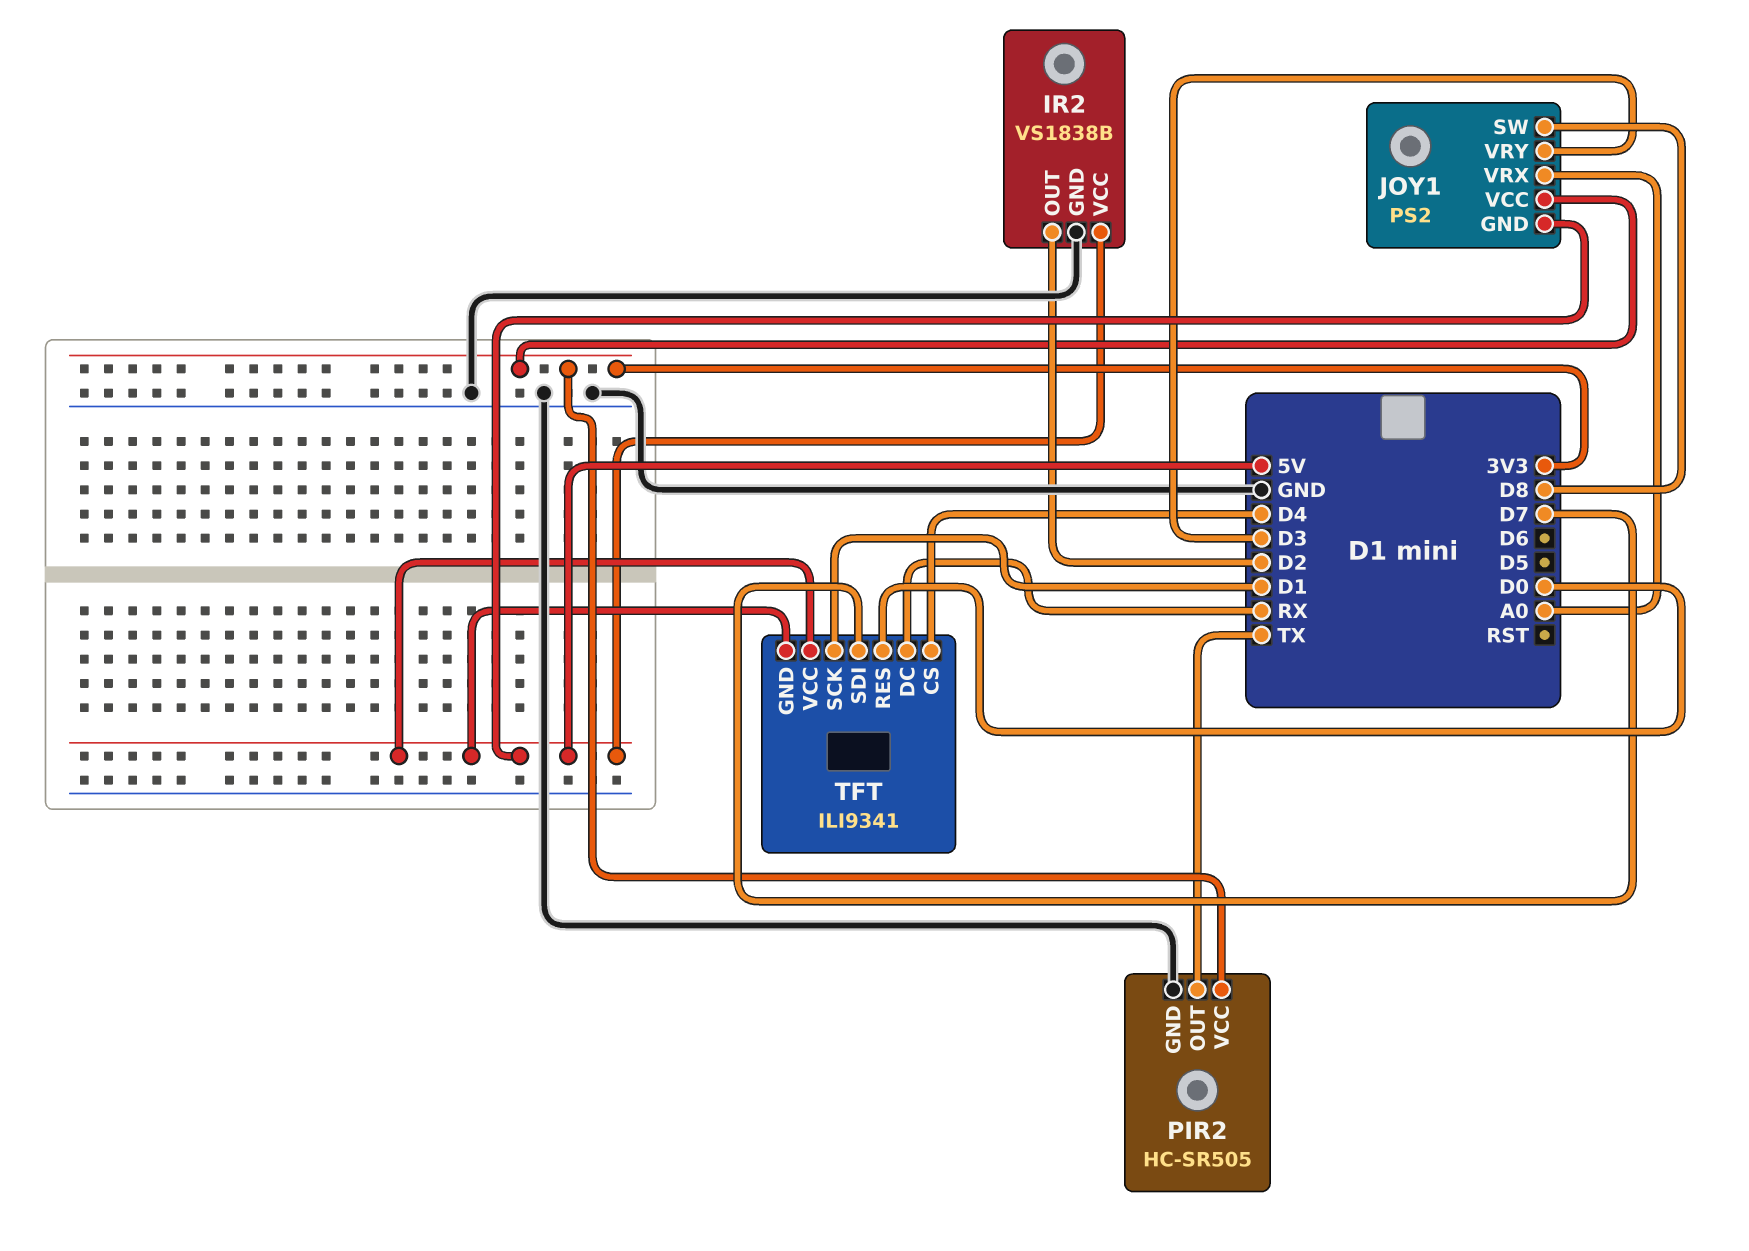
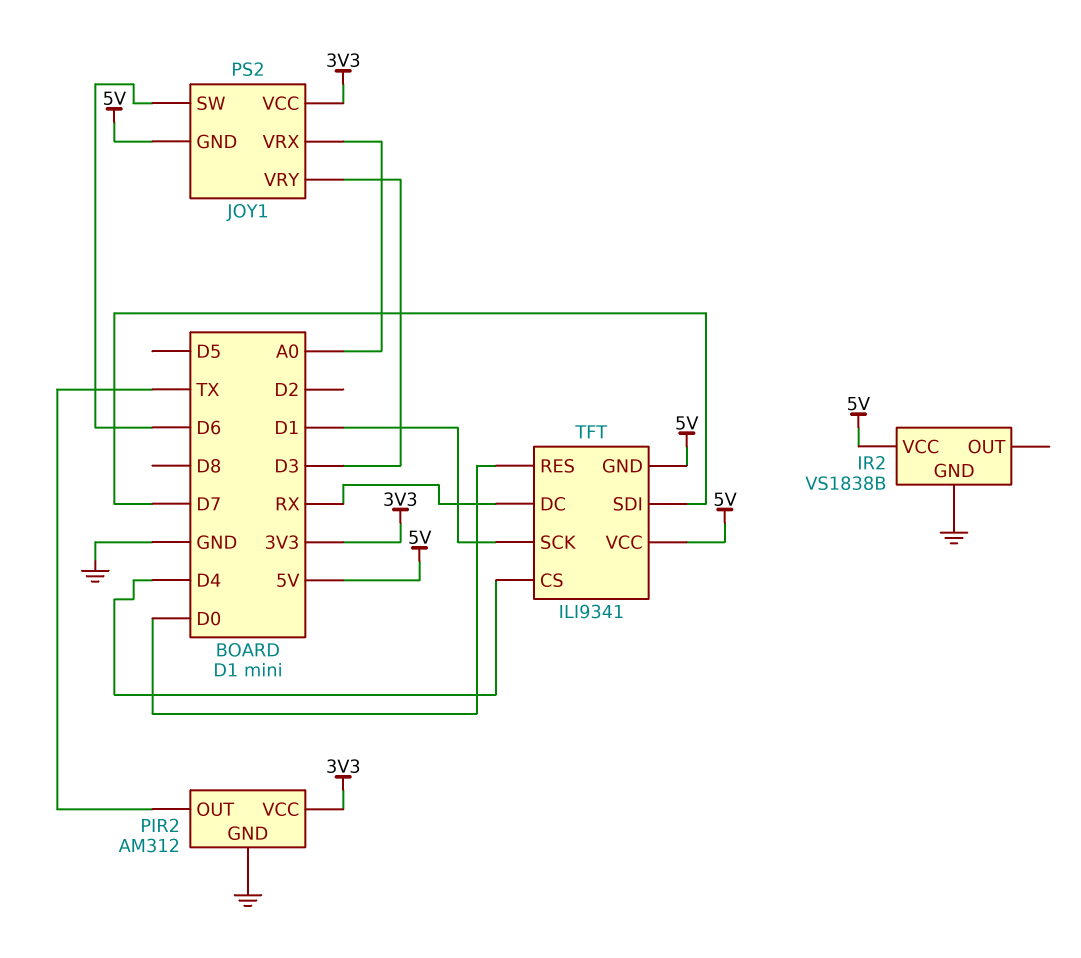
IR2 pin OUT: D2 -> none
JOY1 pin SW: D8 -> D6
PIR2: HC-SR505 -> AM312

